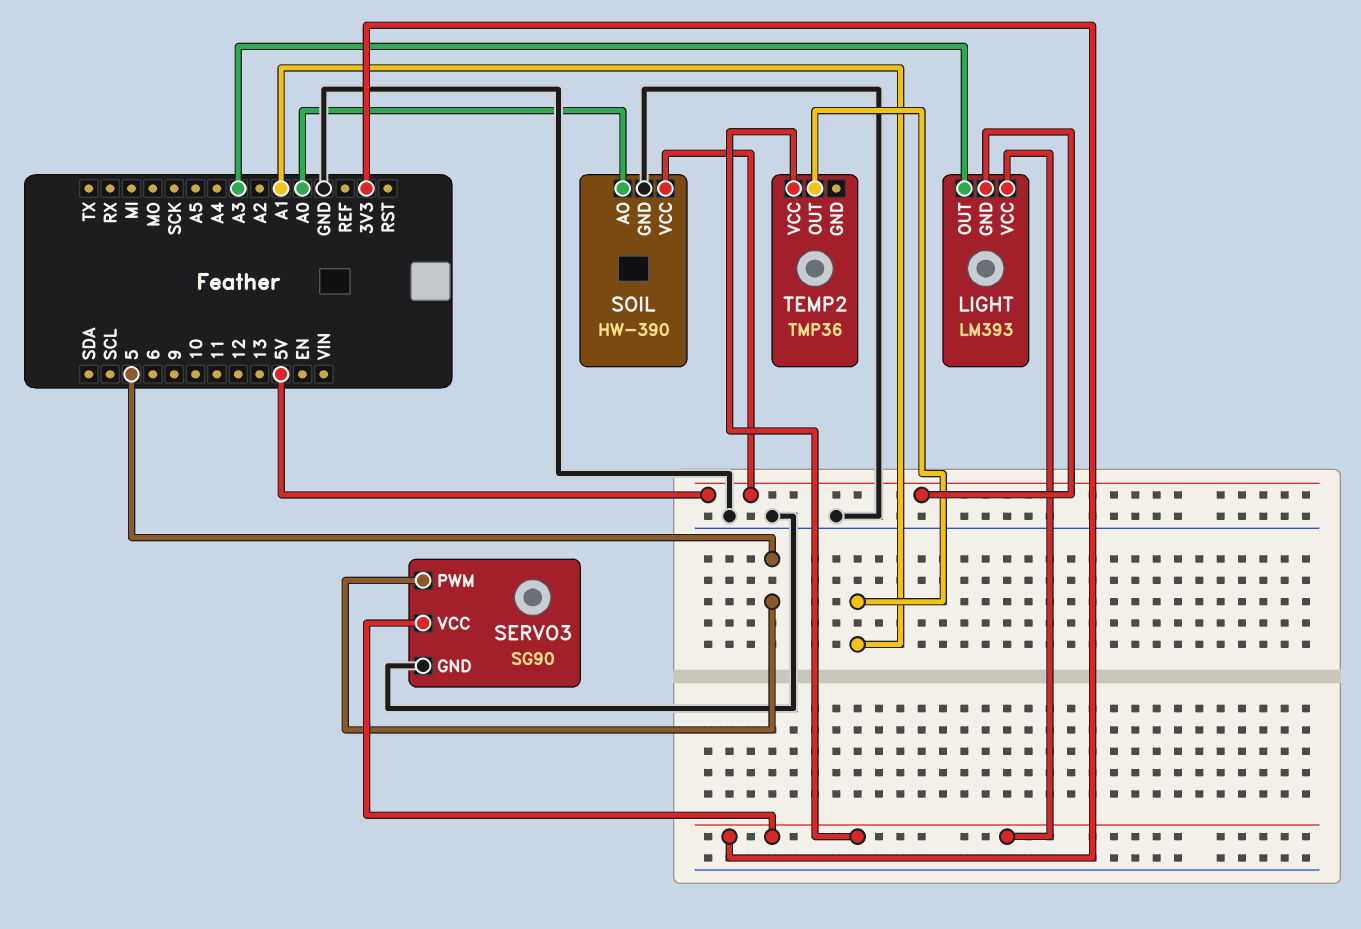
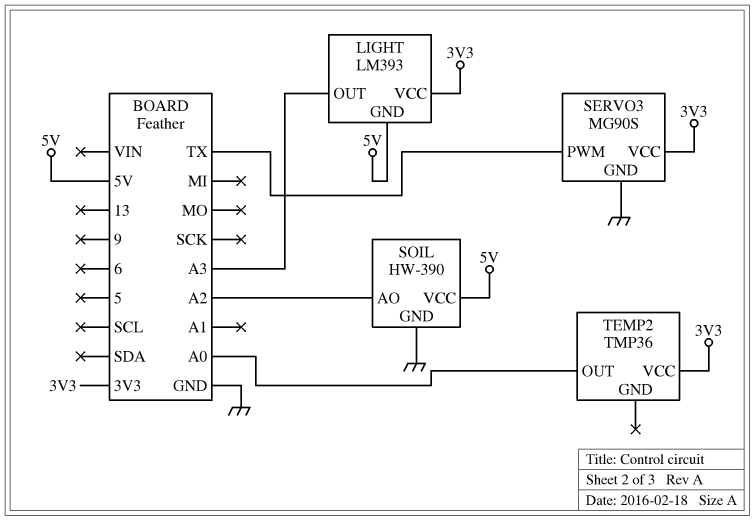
SERVO3: SG90 -> MG90S
SERVO3 pin PWM: 5 -> TX
SOIL pin AO: A0 -> A2
TEMP2 pin OUT: A1 -> A0

